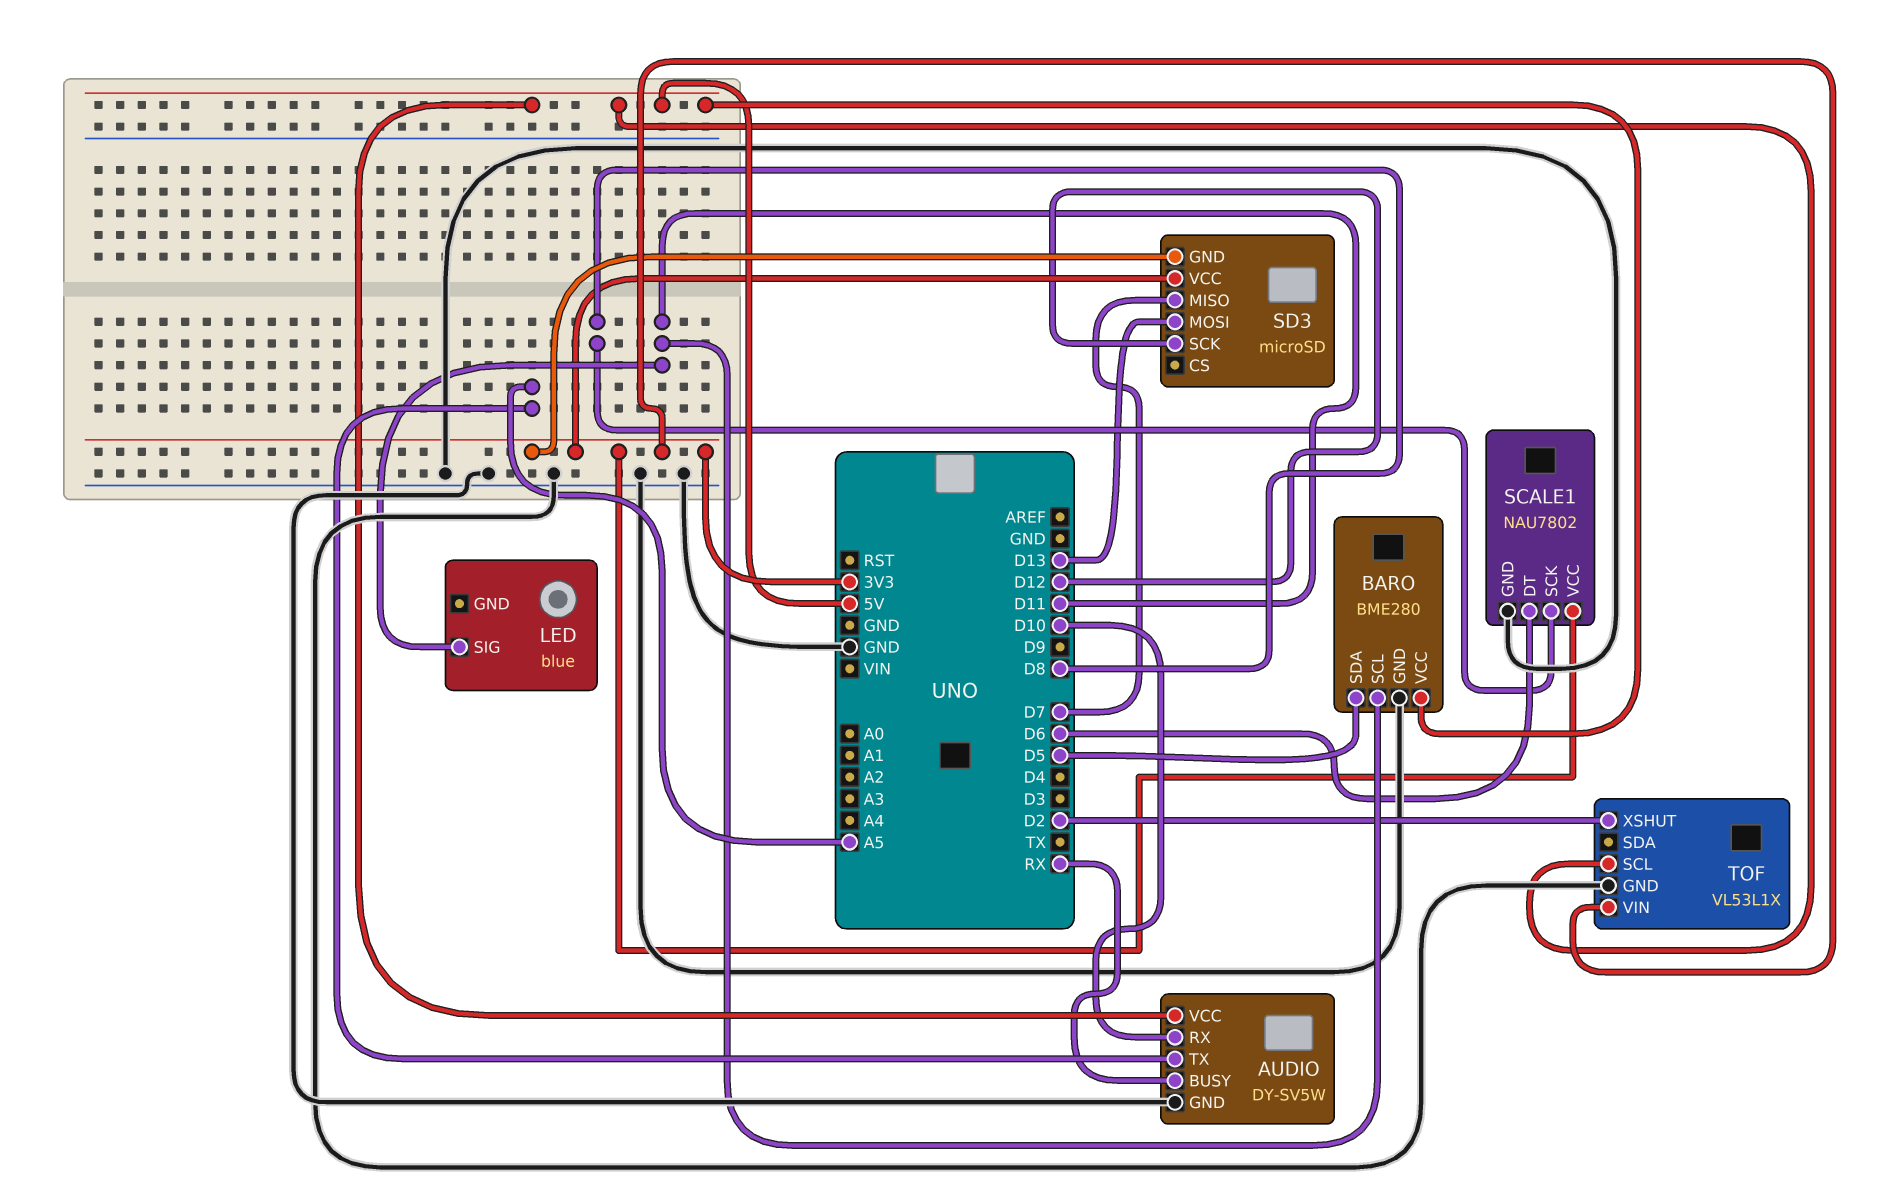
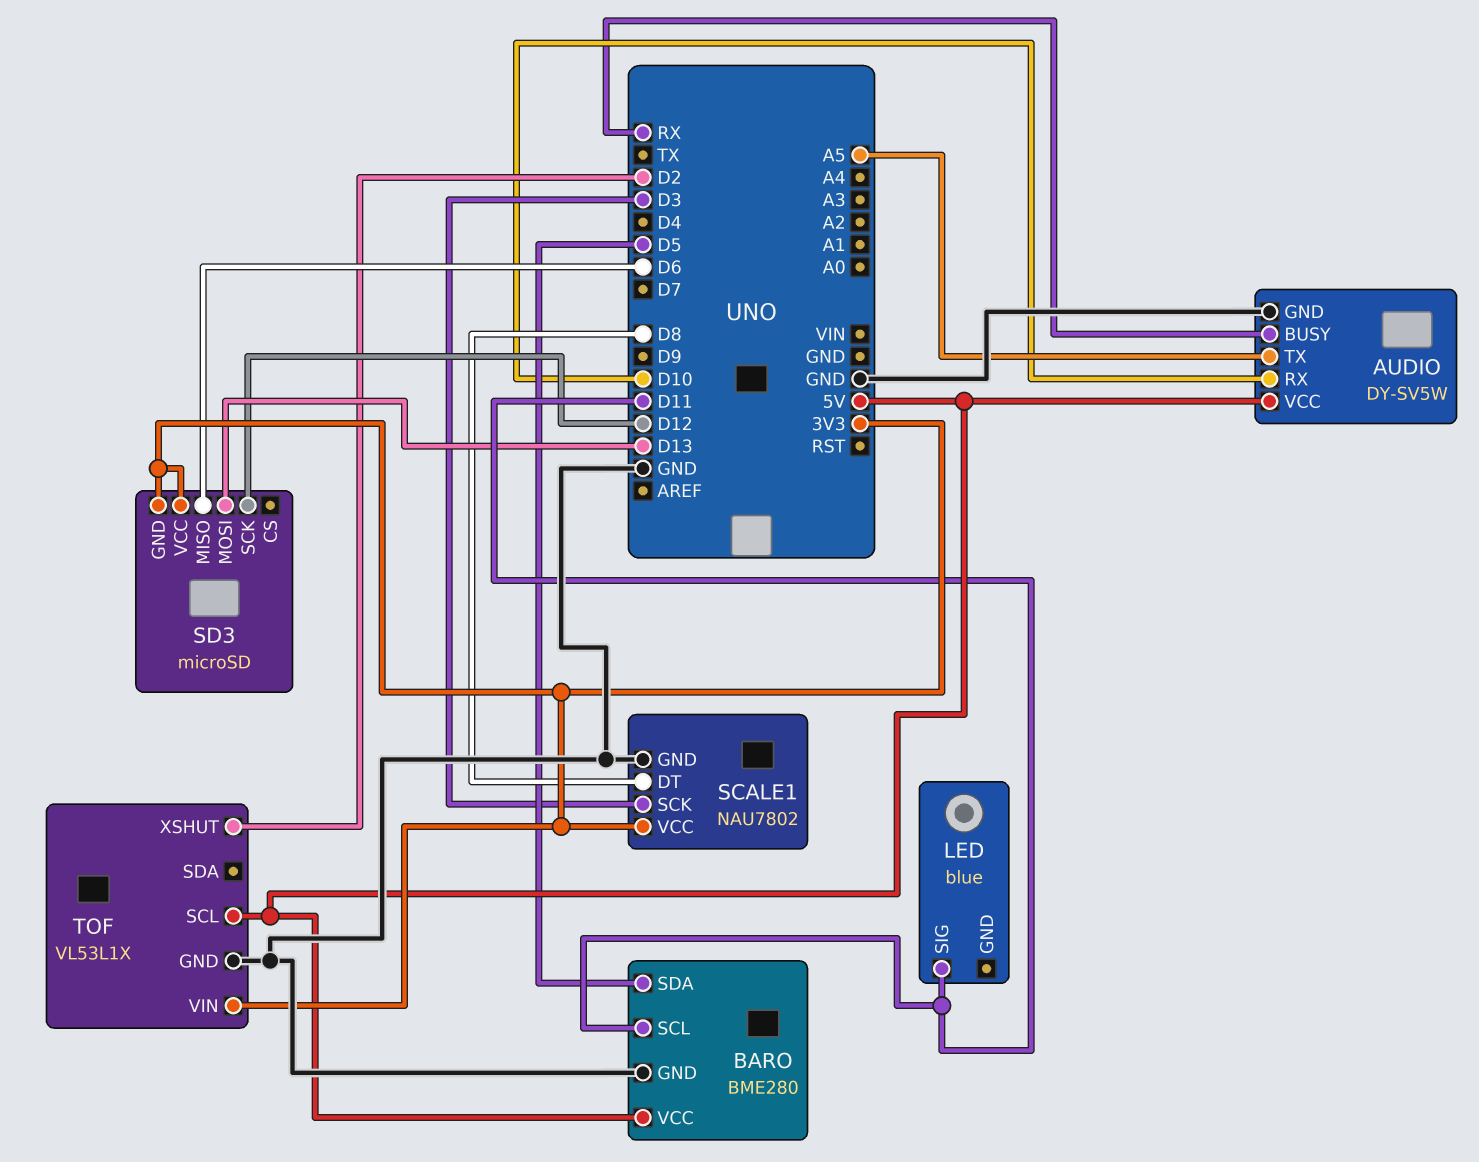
SCALE1 pin DT: D6 -> D8
SCALE1 pin SCK: D8 -> D3
SD3 pin MISO: D7 -> D6

